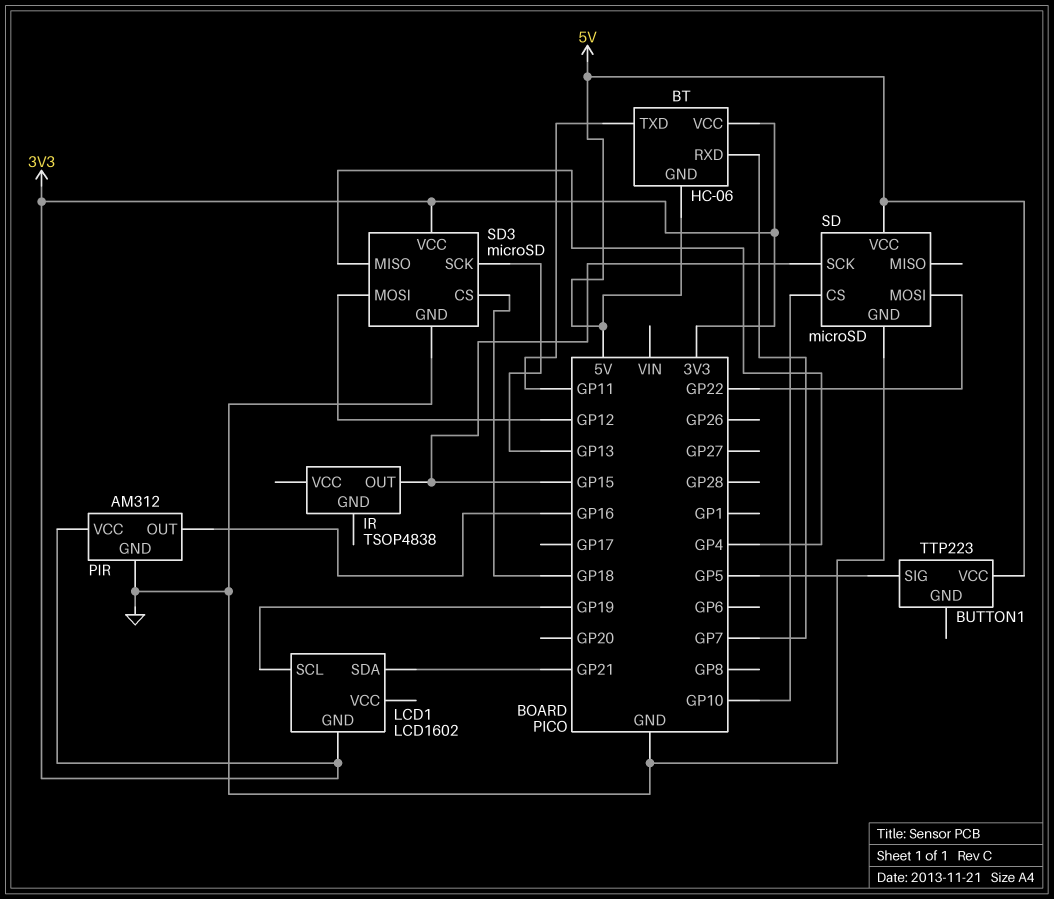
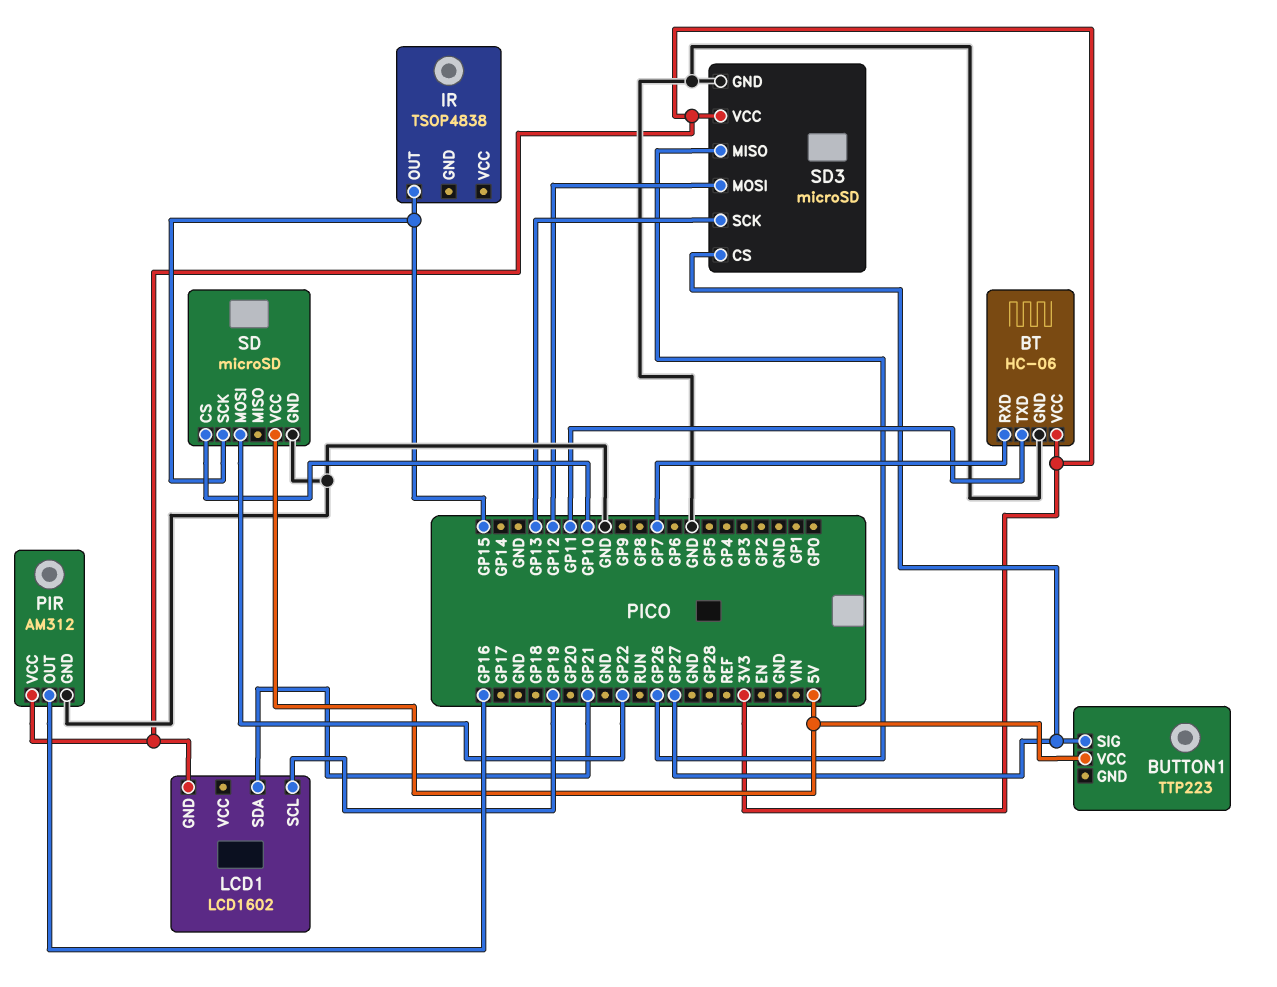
BT pin GND: 5V -> GND
BUTTON1 pin SIG: GP5 -> GP27
SD3 pin CS: GP18 -> GP27
SD3 pin MISO: GP4 -> GP26

